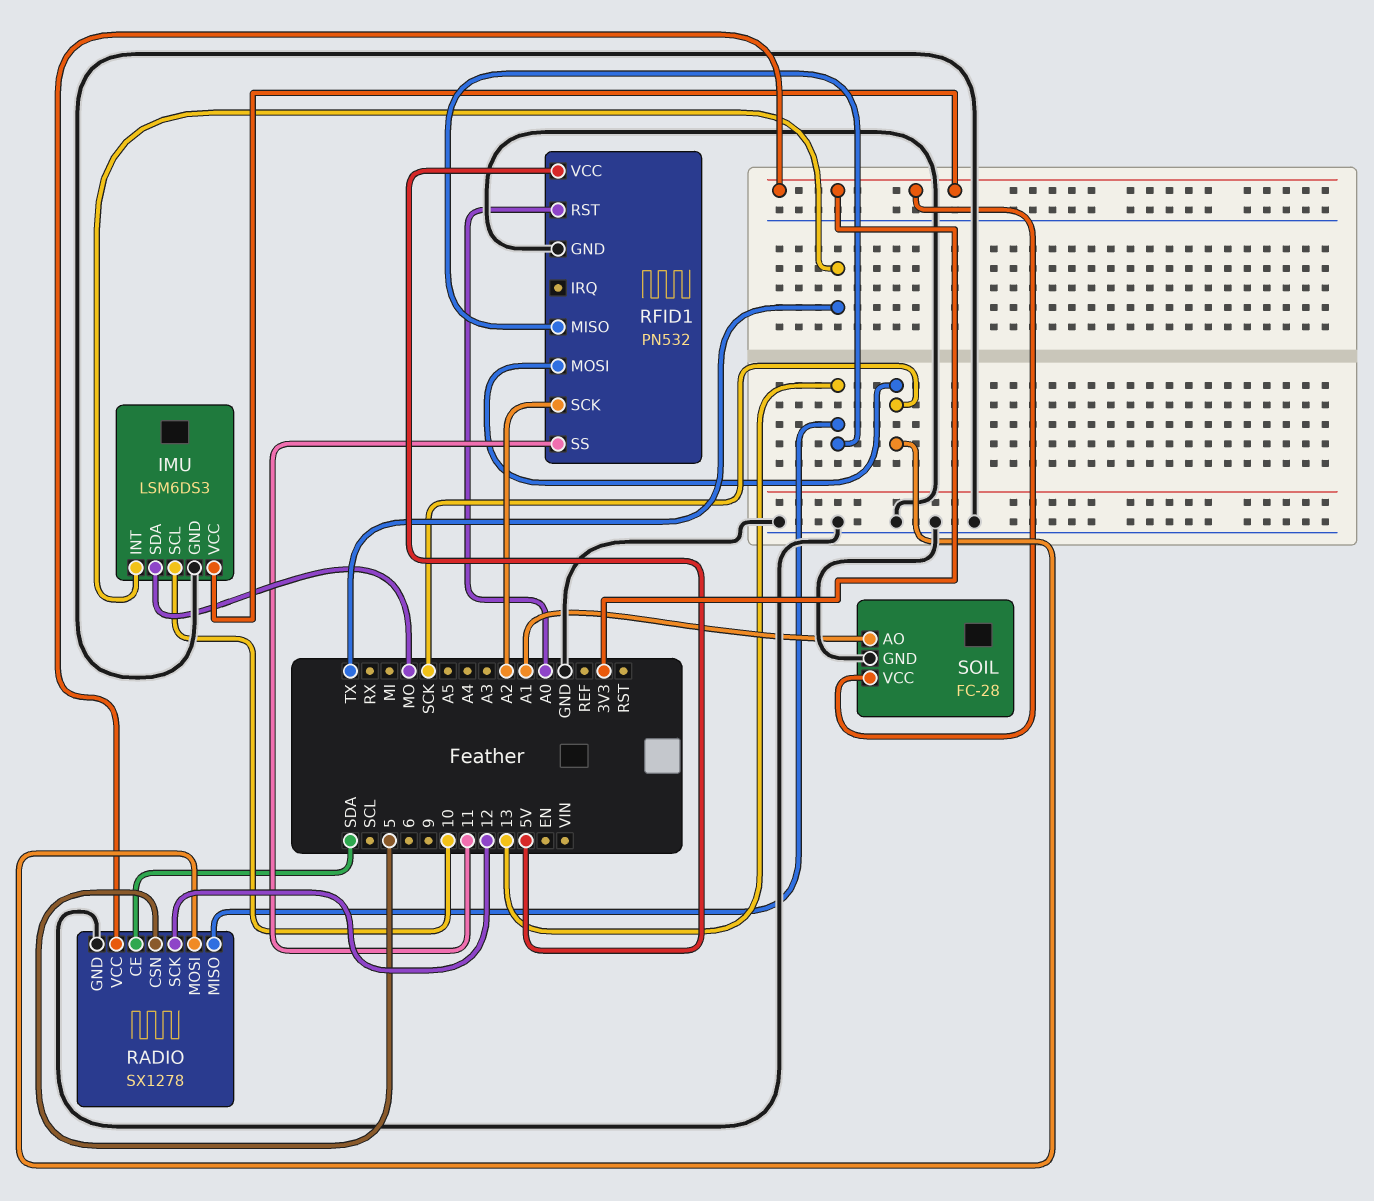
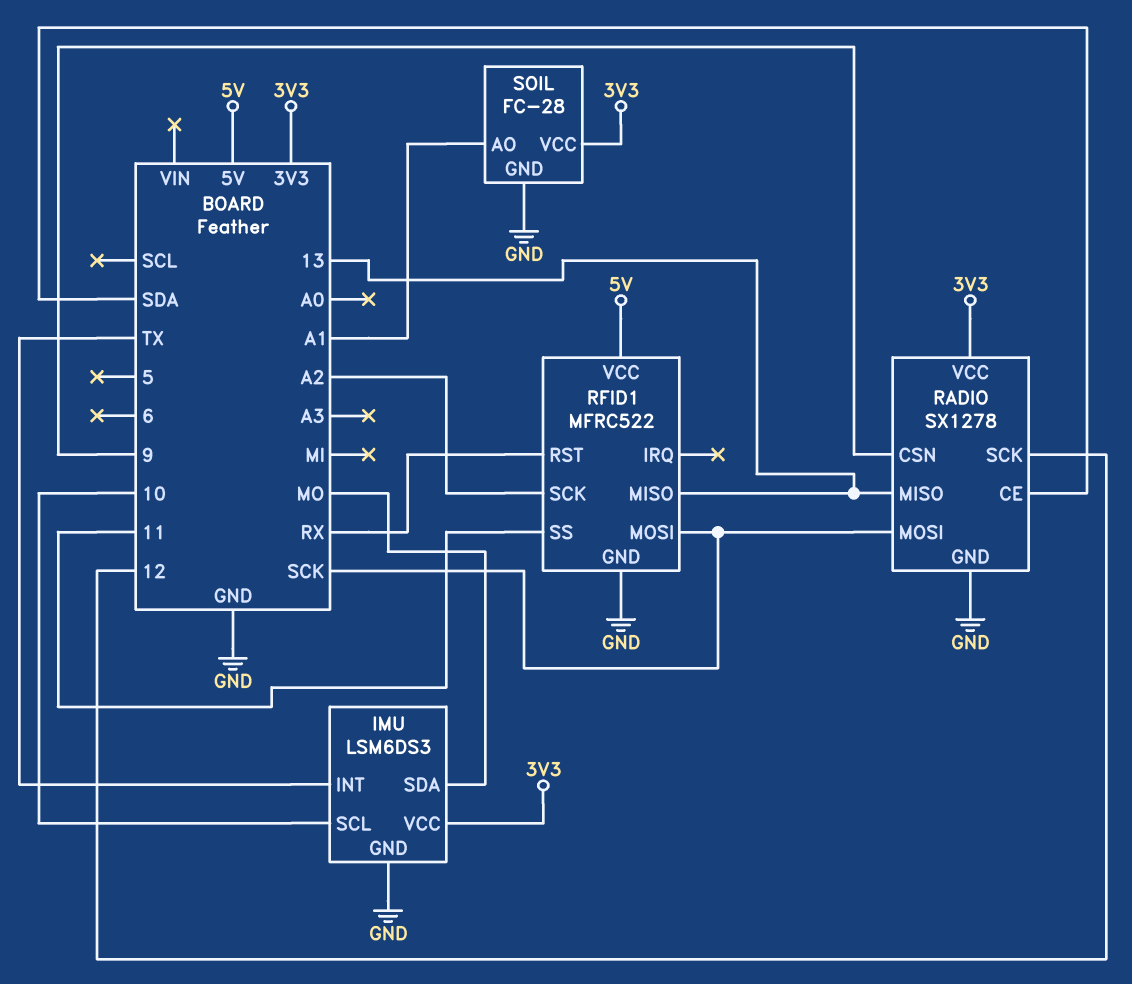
RADIO pin CSN: 5 -> 9
RFID1: PN532 -> MFRC522
RFID1 pin RST: A0 -> RX

